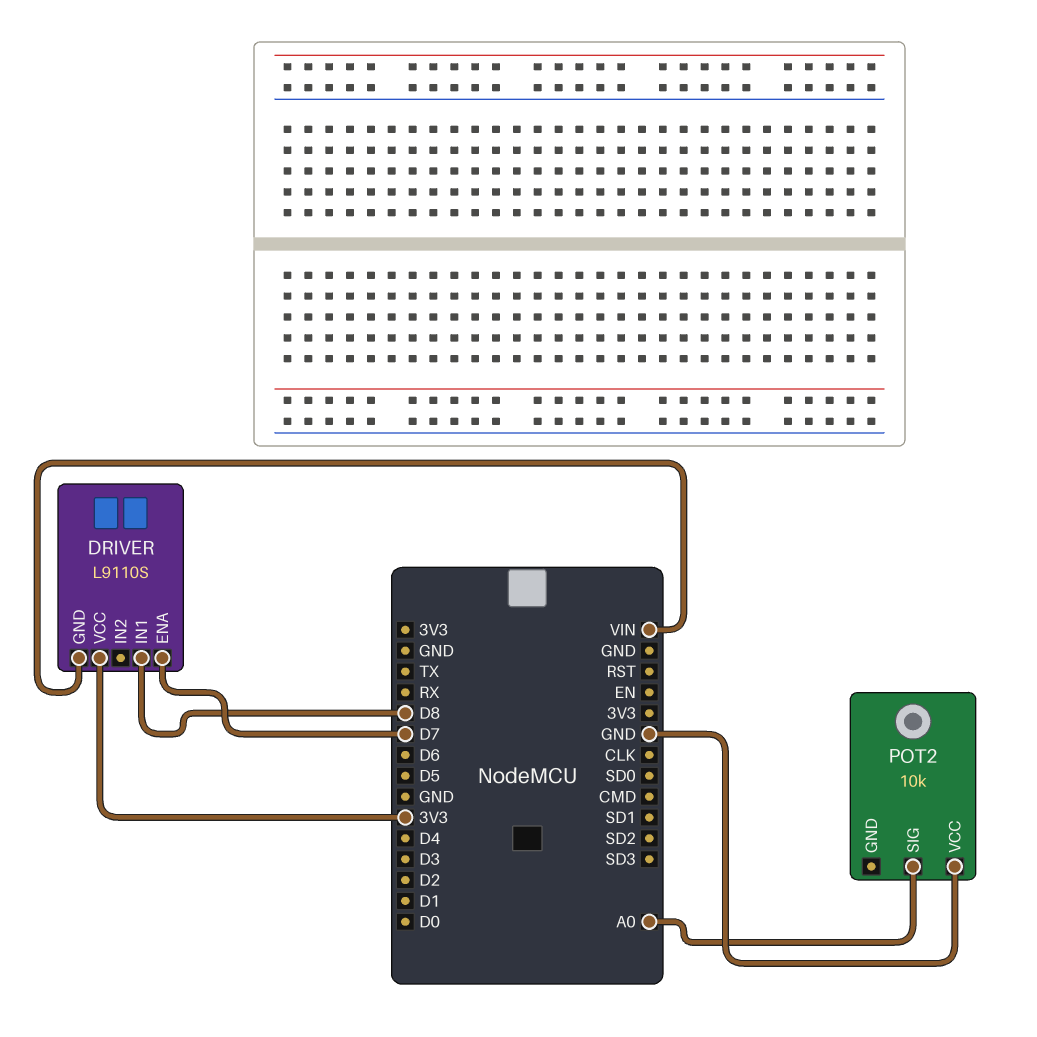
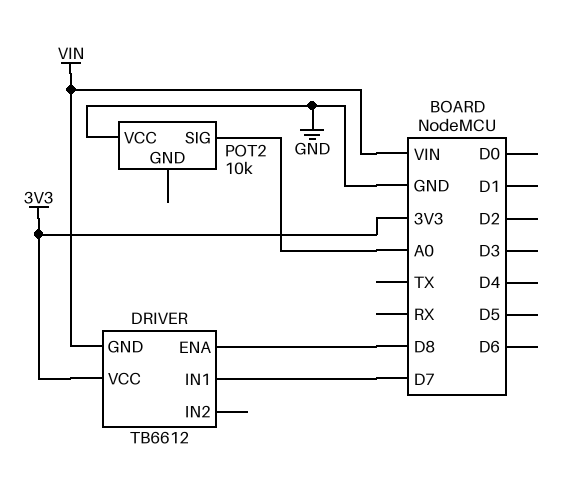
DRIVER: L9110S -> TB6612
DRIVER pin ENA: D7 -> D8
DRIVER pin IN1: D8 -> D7

